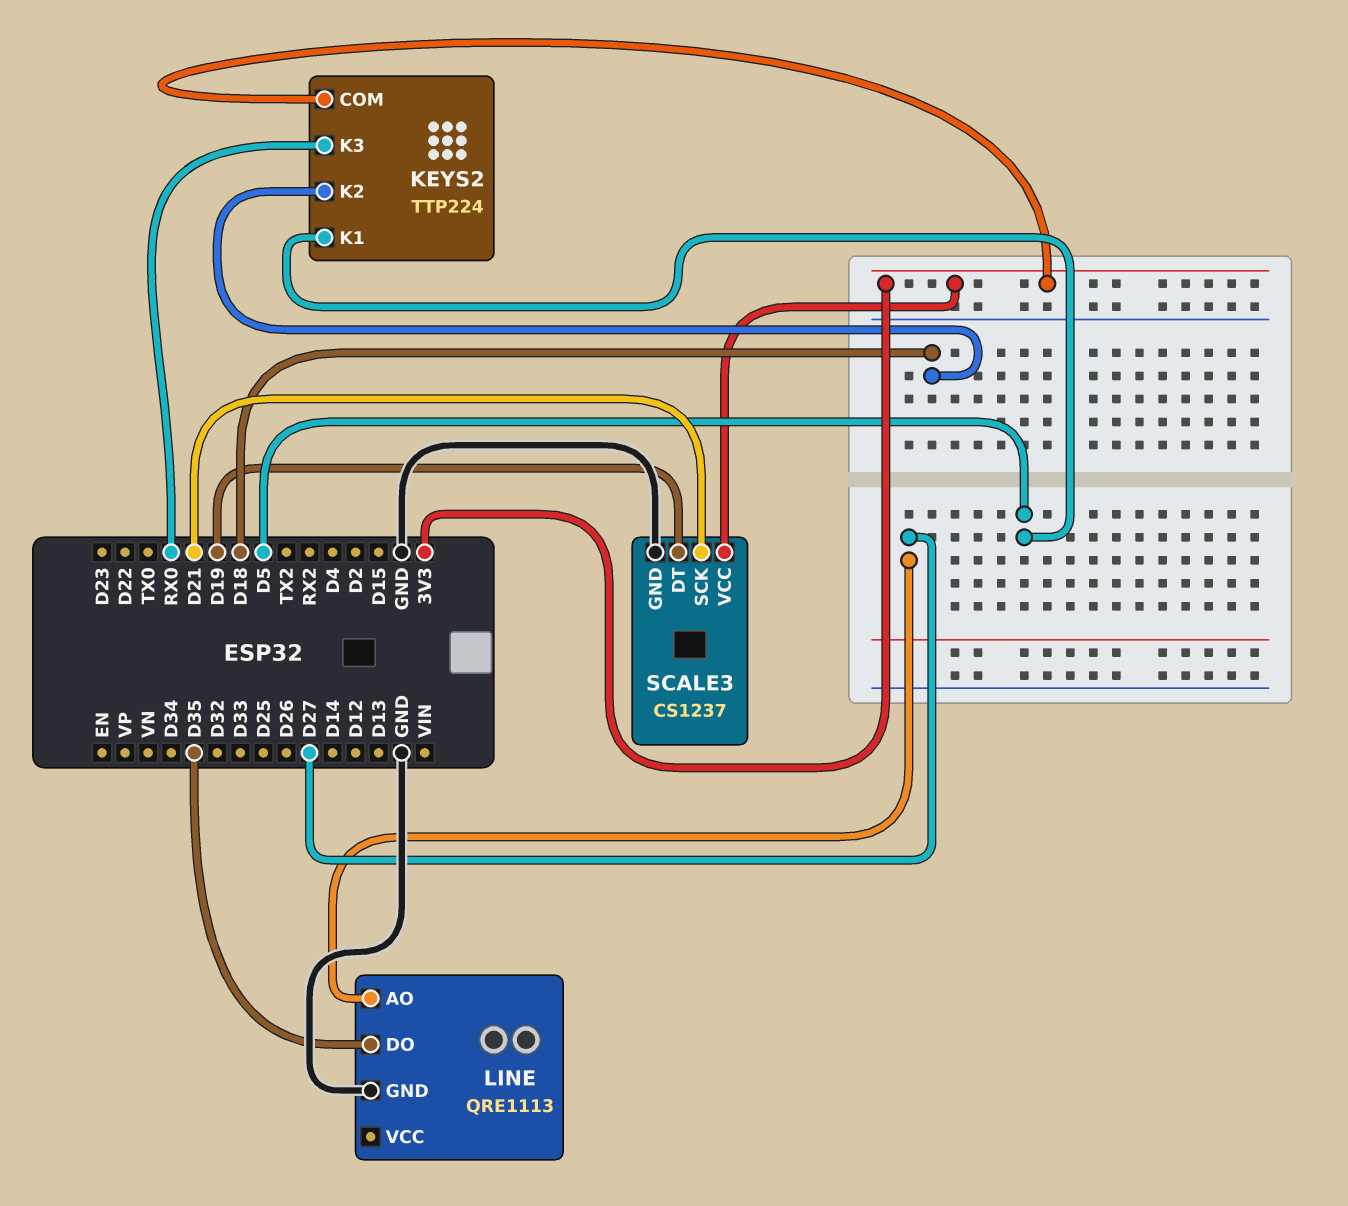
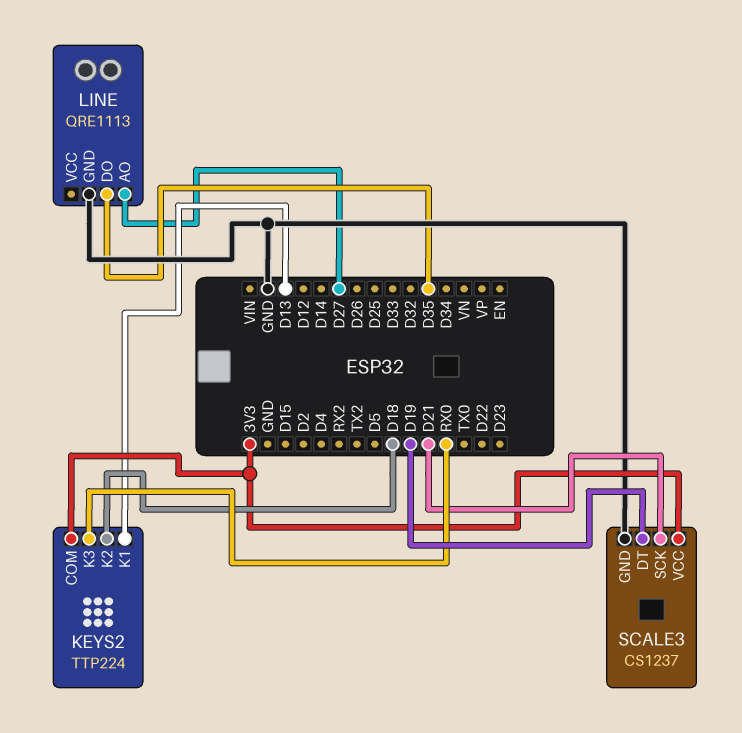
KEYS2 pin K1: D5 -> D13

